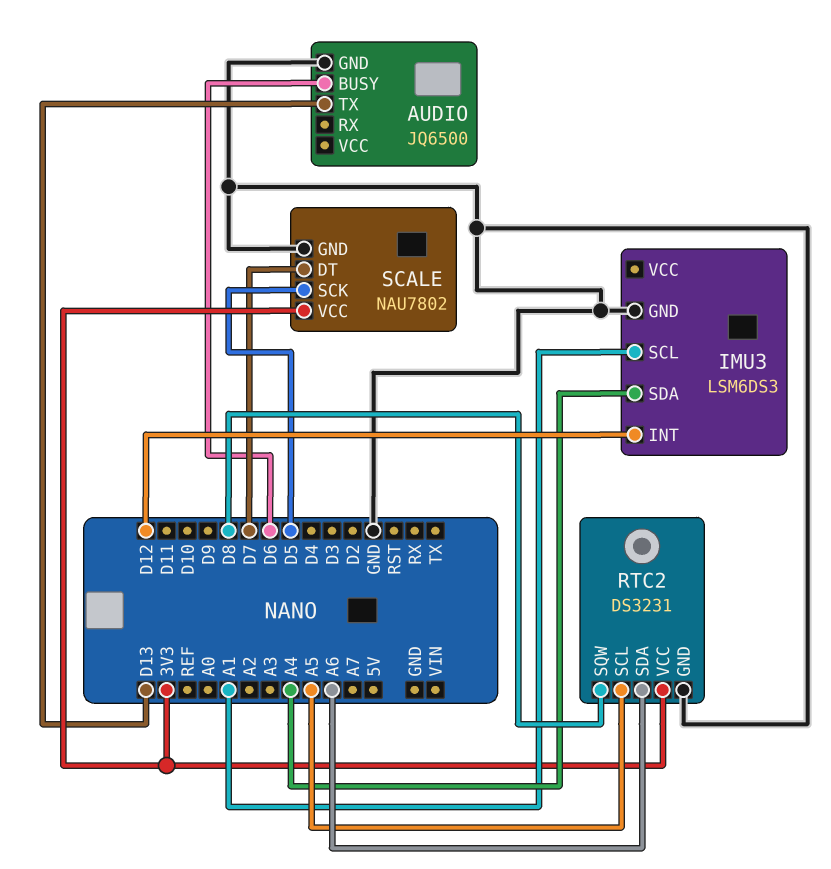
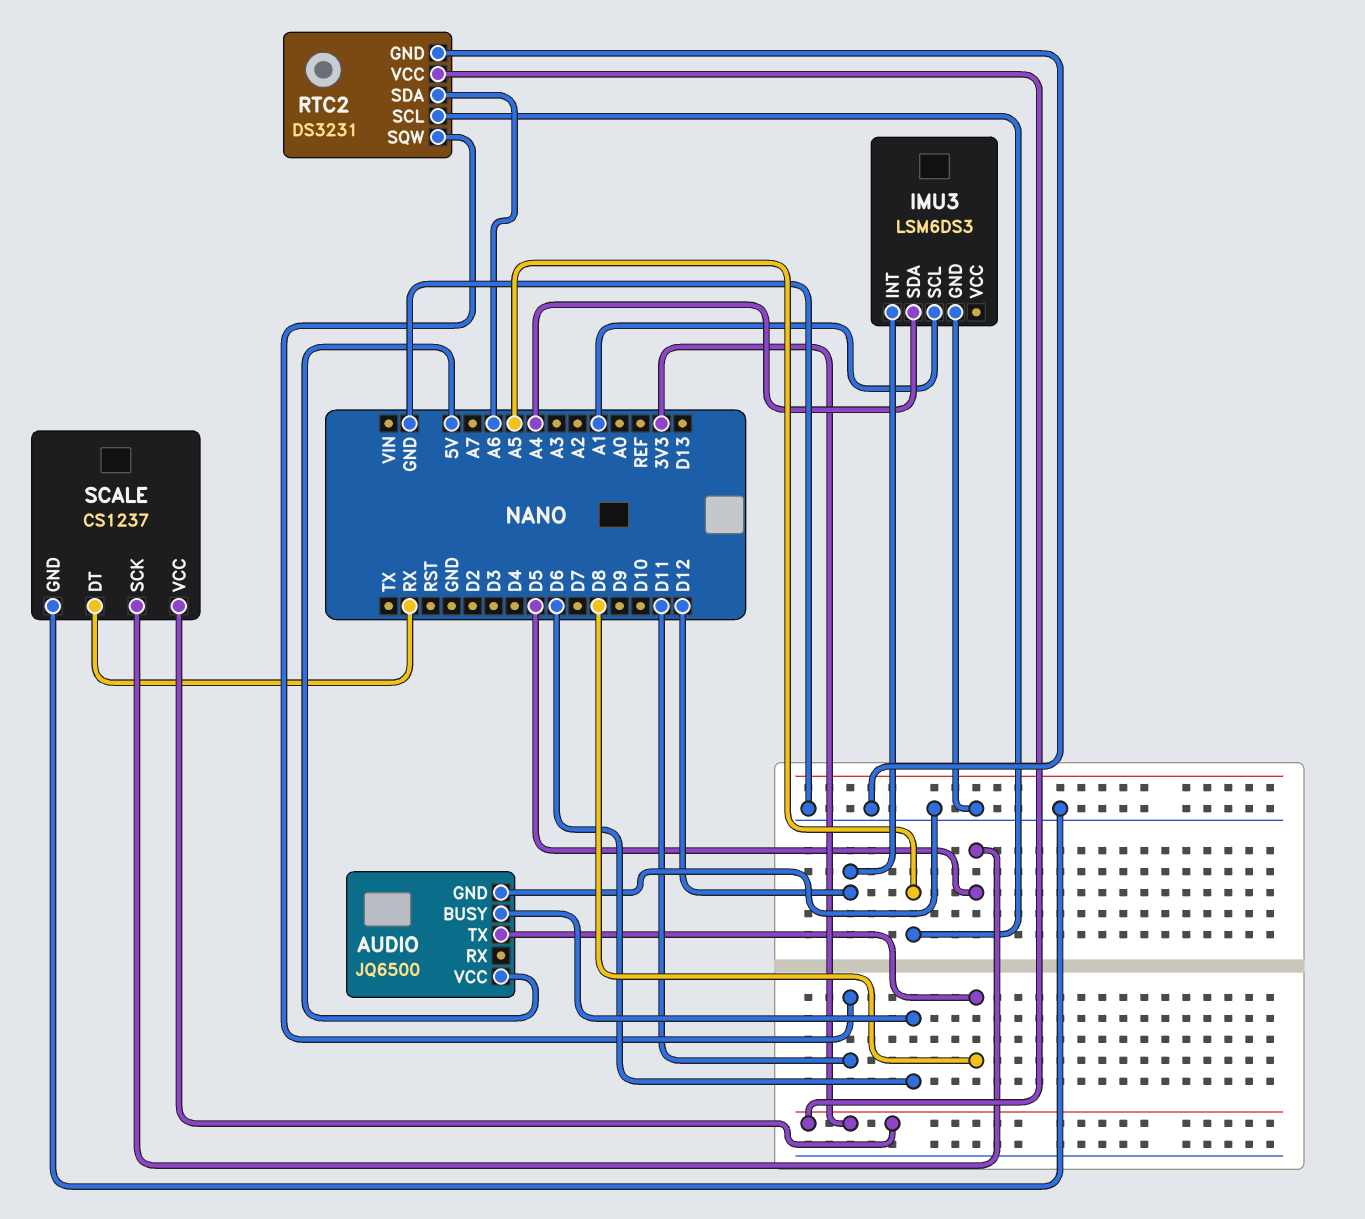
AUDIO pin TX: D13 -> D8
AUDIO pin VCC: none -> 5V
RTC2 pin SQW: D8 -> D11
SCALE: NAU7802 -> CS1237
SCALE pin DT: D7 -> RX

